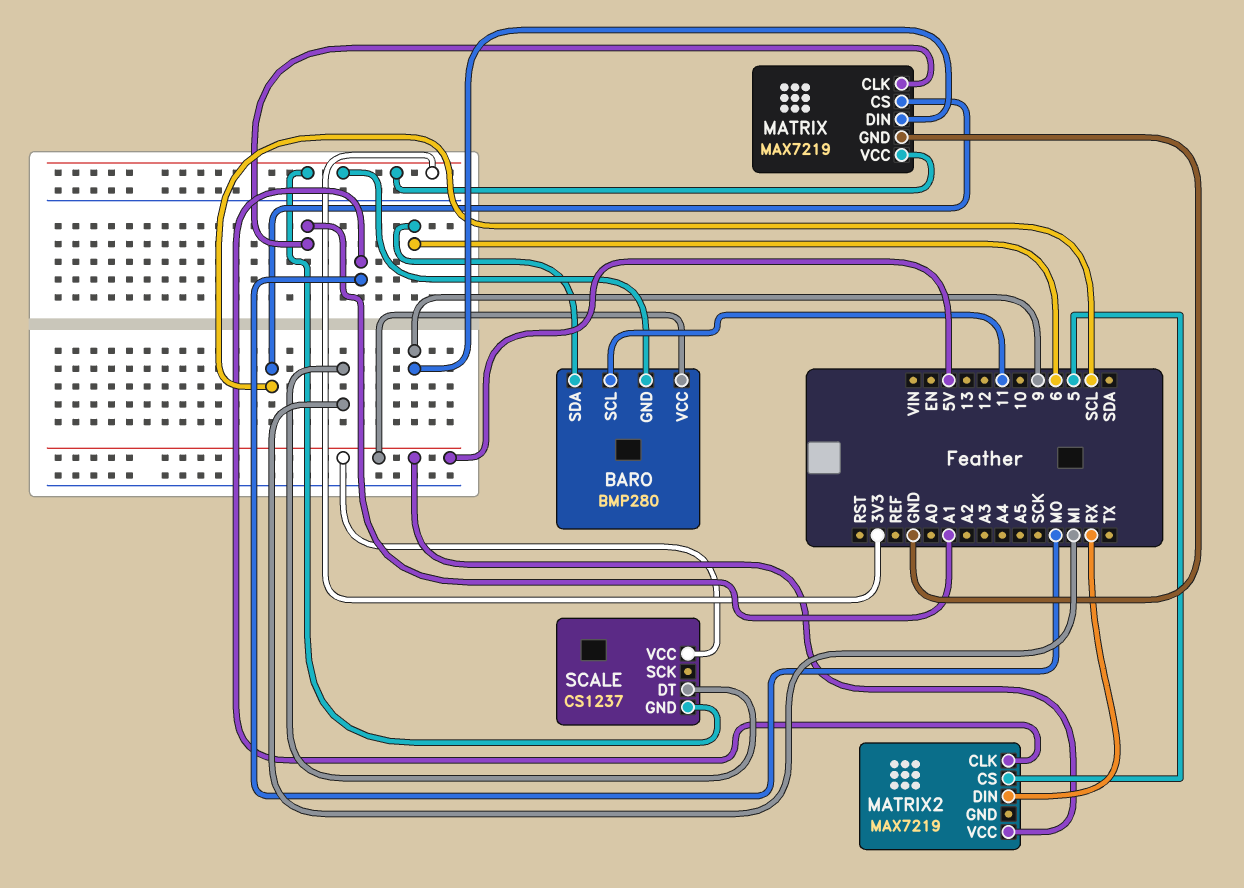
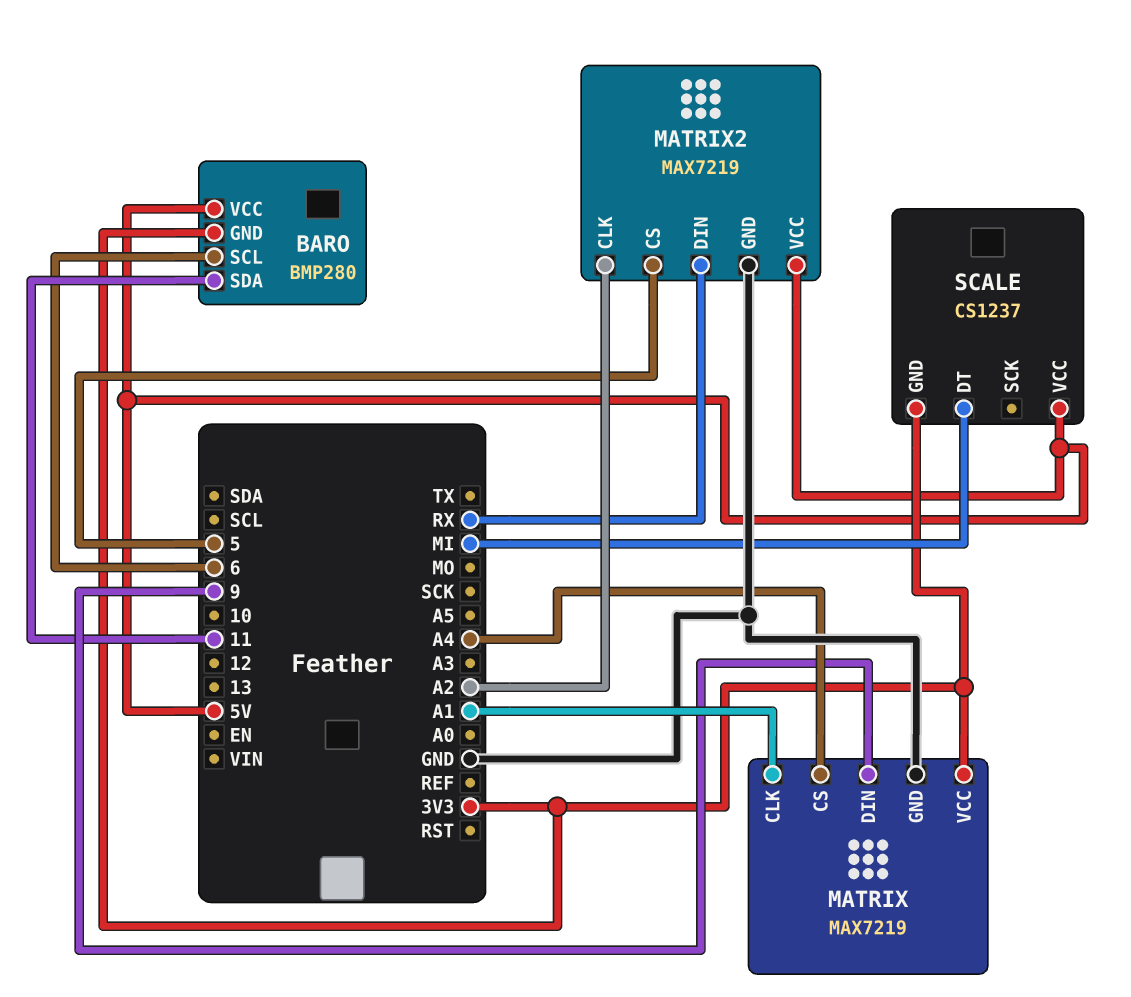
BARO pin SCL: 11 -> 6
BARO pin SDA: 6 -> 11
MATRIX pin CS: SCL -> A4
MATRIX2 pin CLK: MO -> A2
MATRIX2 pin GND: none -> GND

